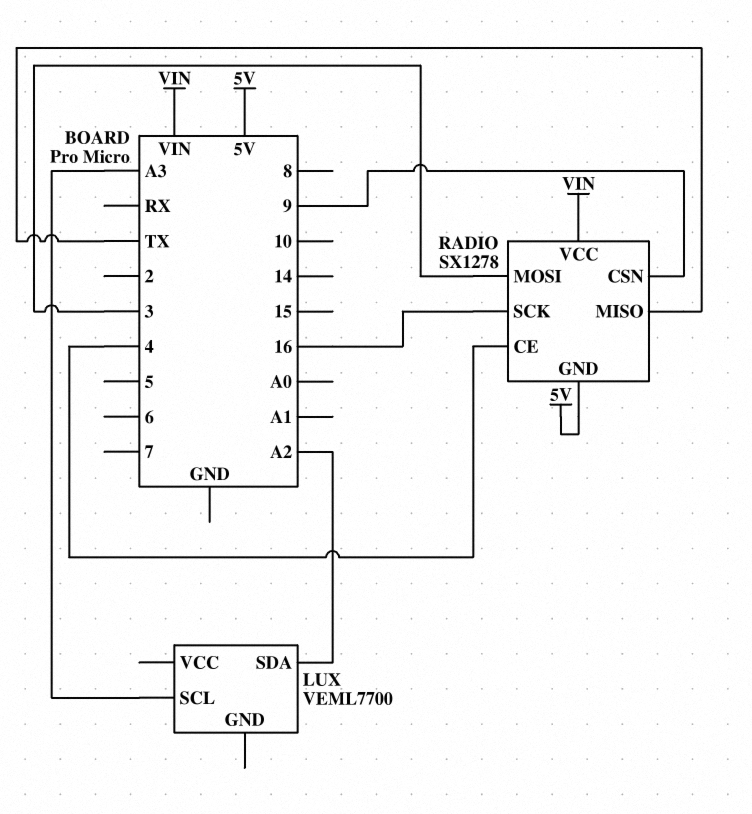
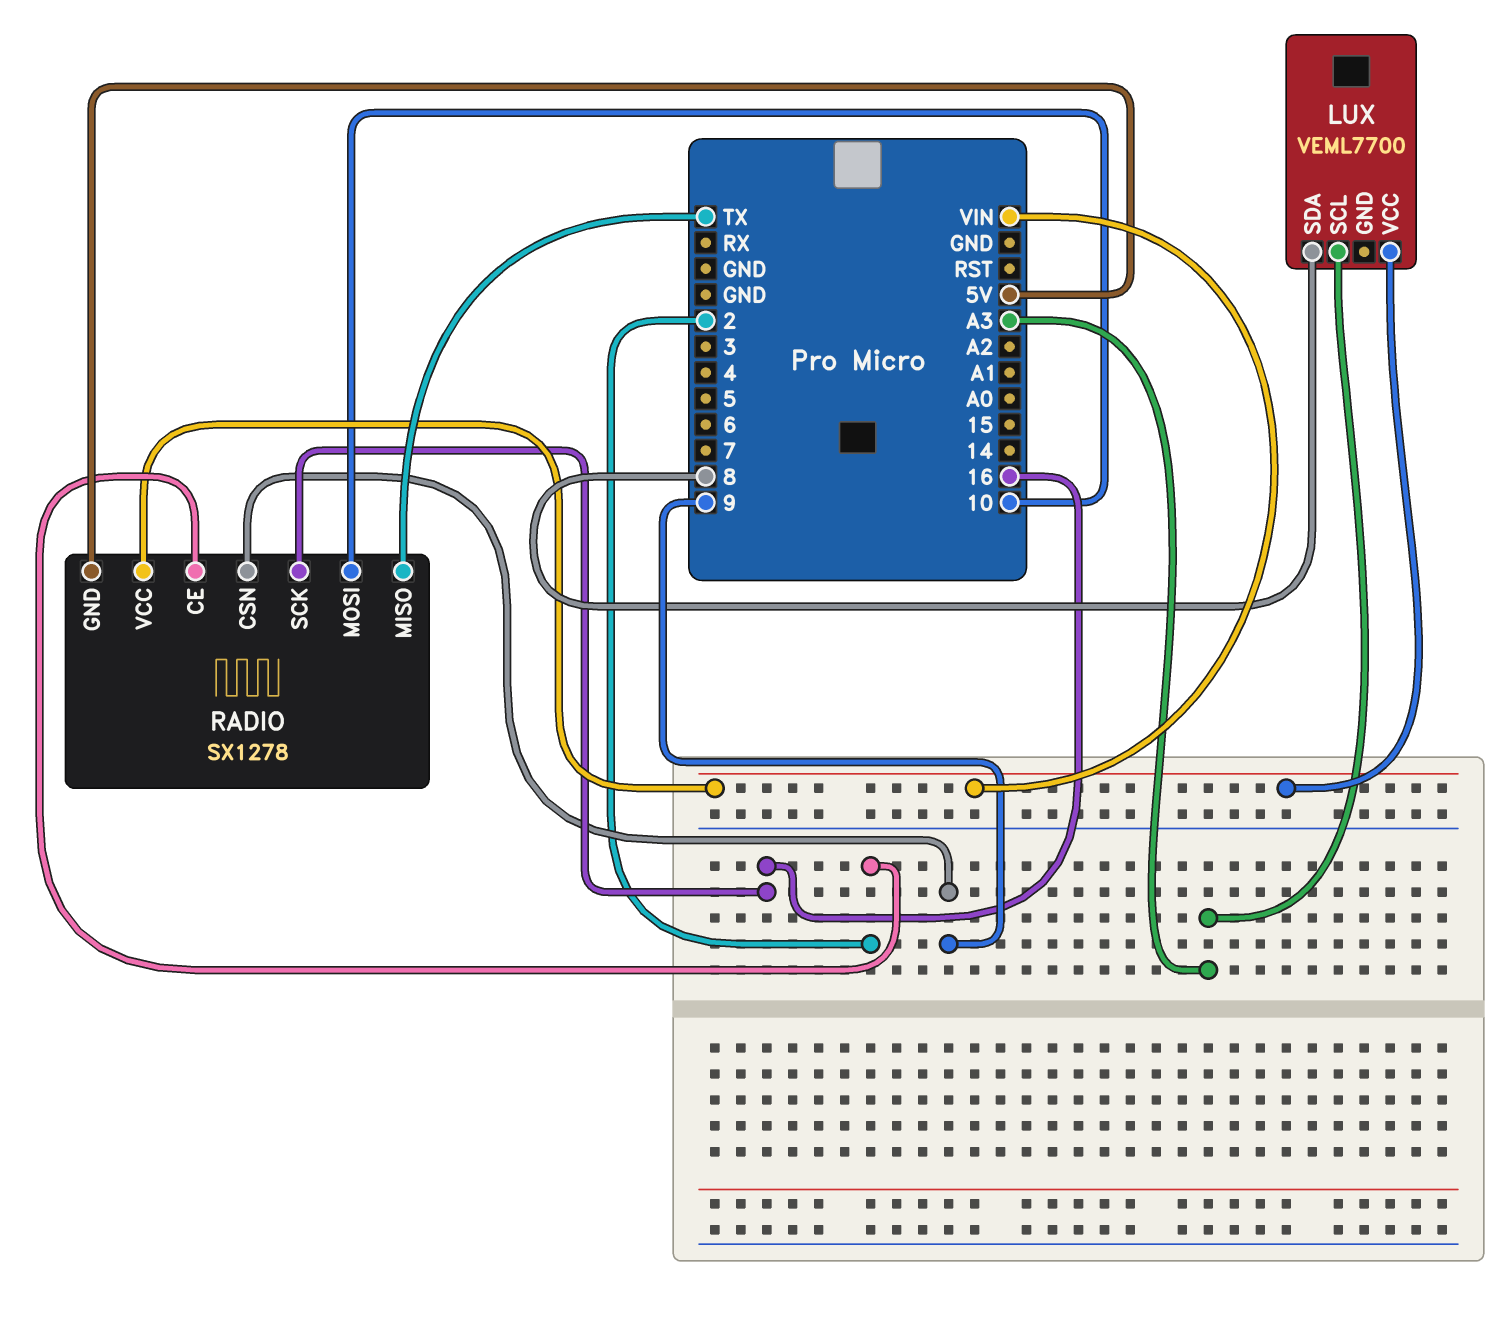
LUX pin SDA: A2 -> 8
LUX pin VCC: none -> VIN
RADIO pin CE: 4 -> 2
RADIO pin MOSI: 3 -> 10

